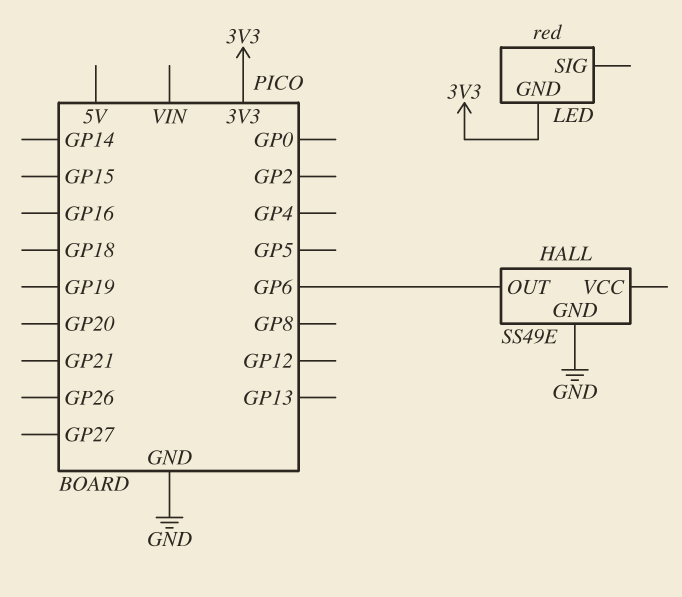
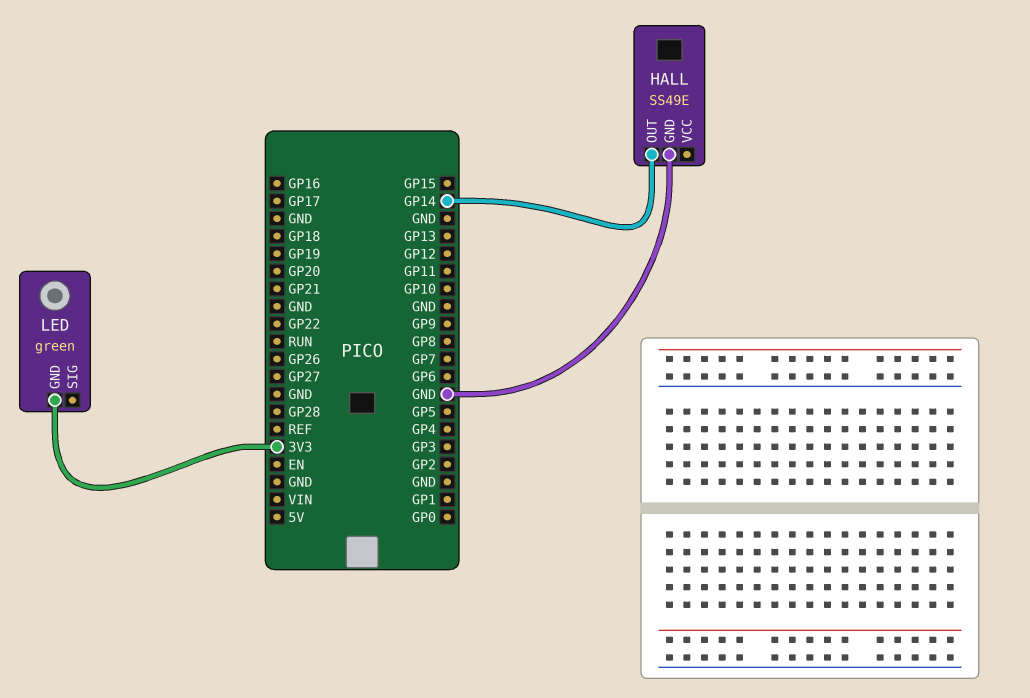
HALL pin OUT: GP6 -> GP14
LED: red -> green

